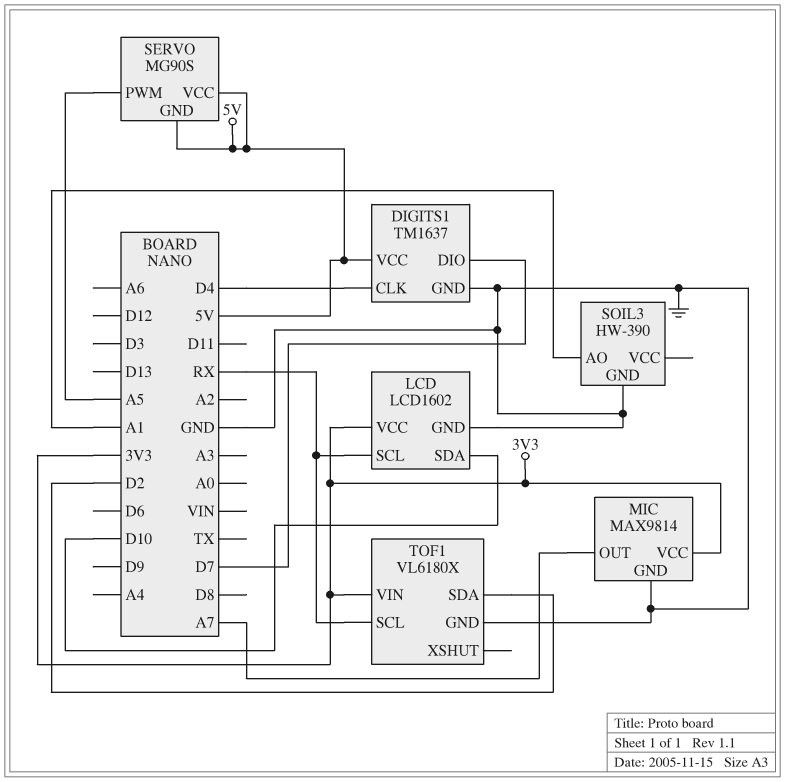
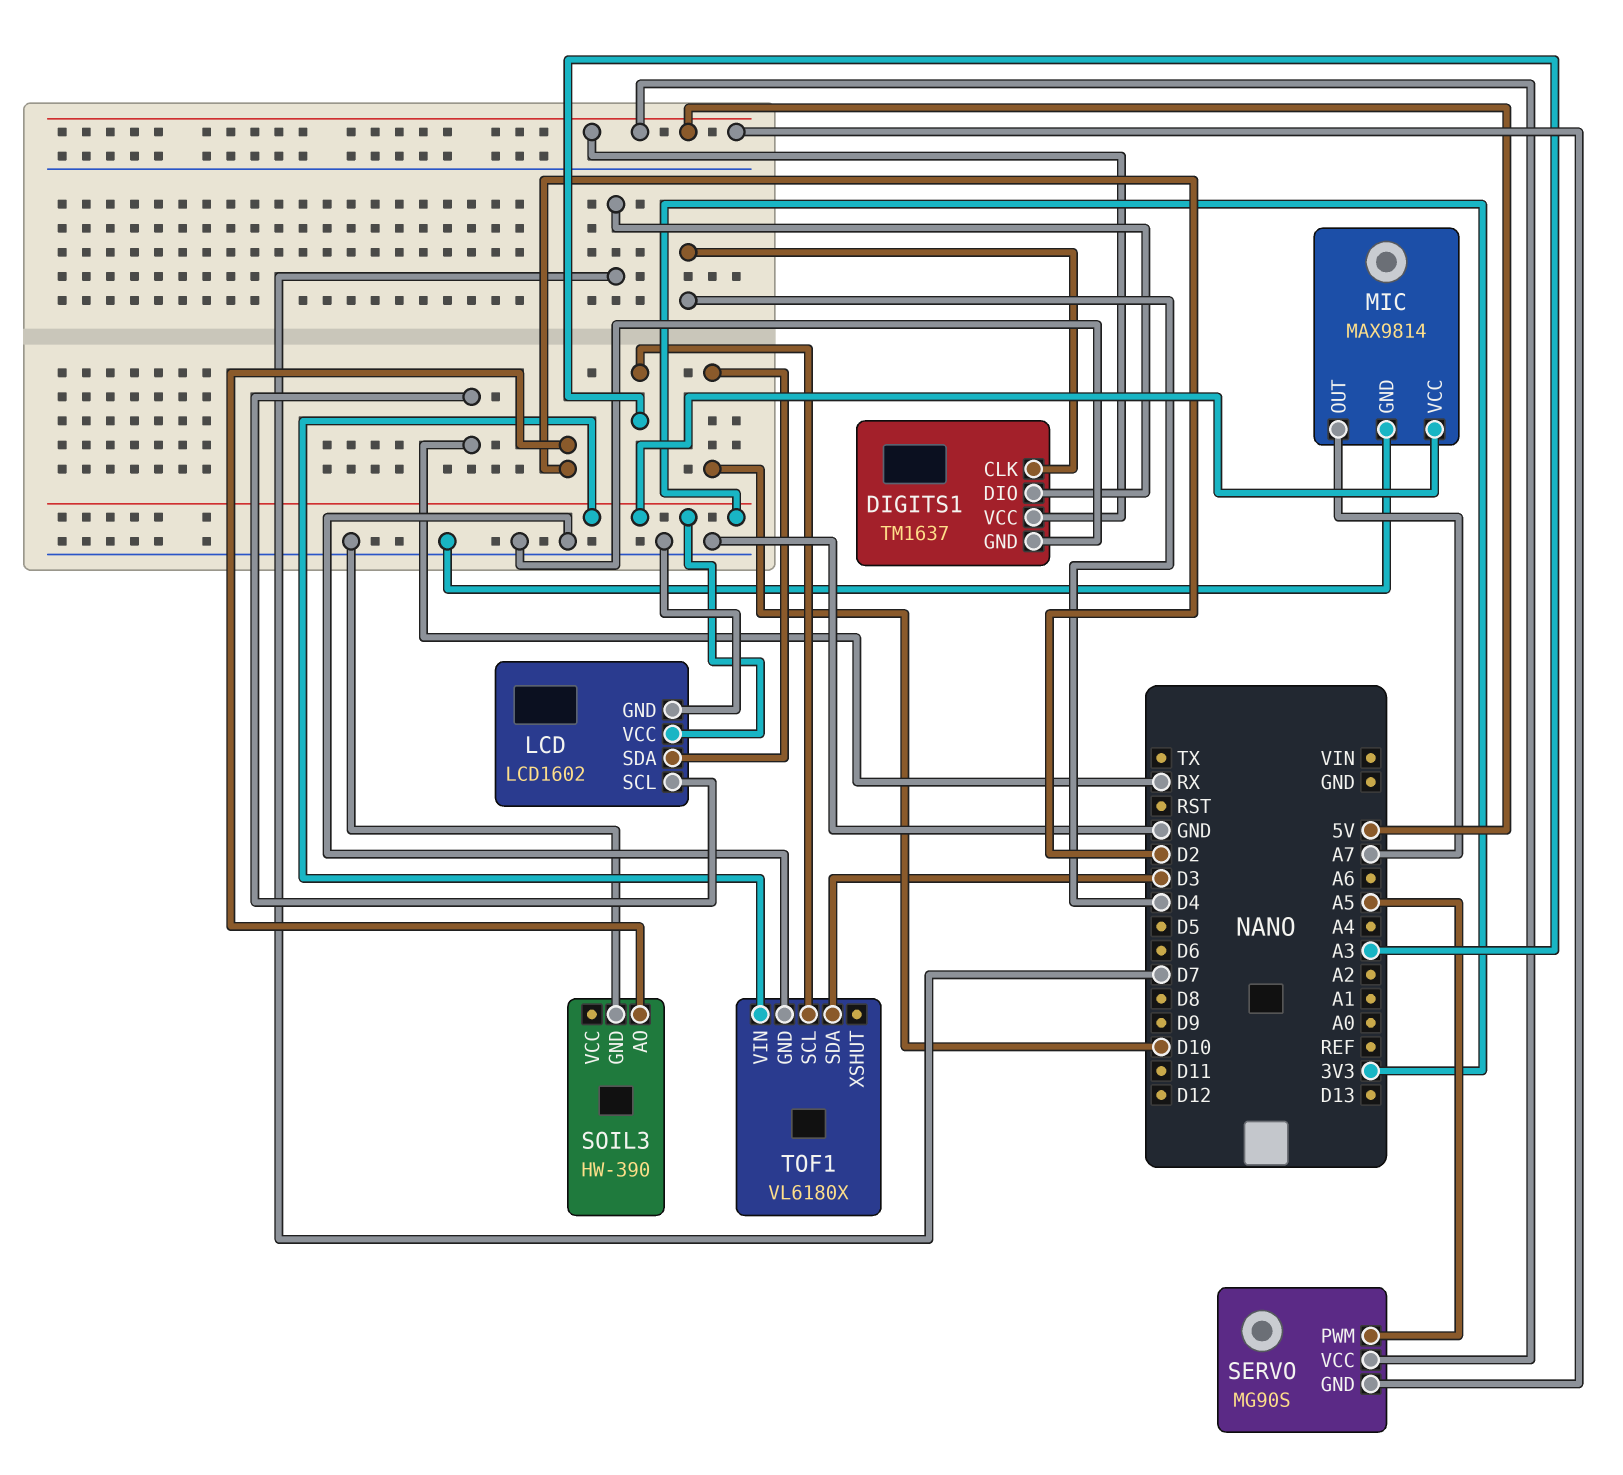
SOIL3 pin AO: A1 -> D2
TOF1 pin SCL: RX -> A3
TOF1 pin SDA: D2 -> D3

